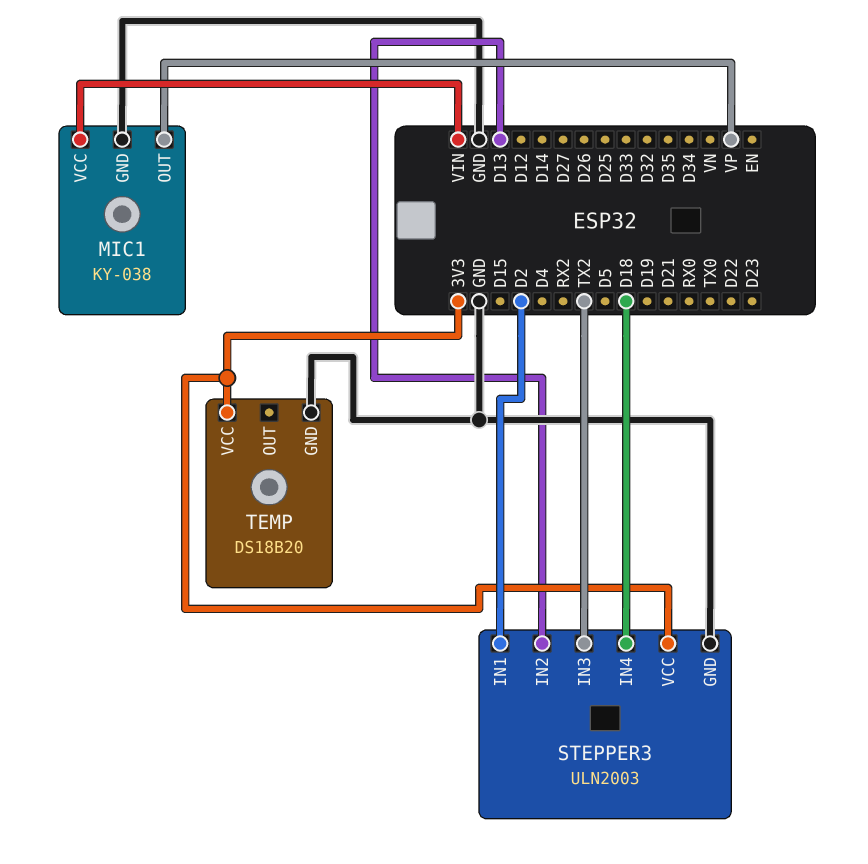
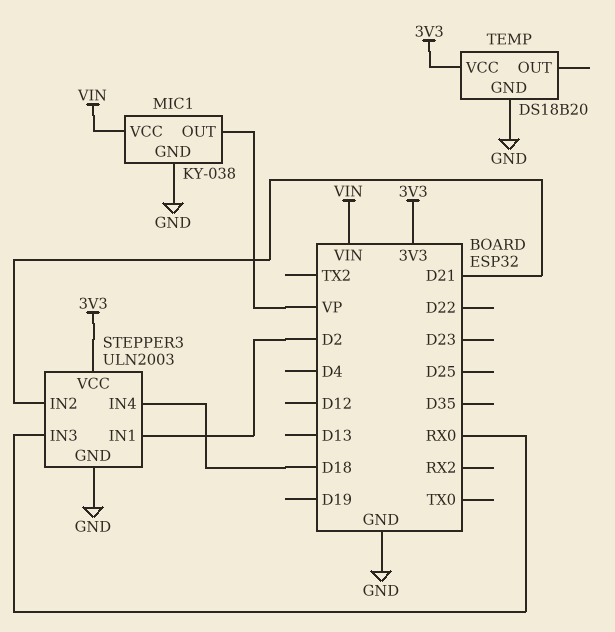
STEPPER3 pin IN2: D13 -> D21
STEPPER3 pin IN3: TX2 -> RX0

